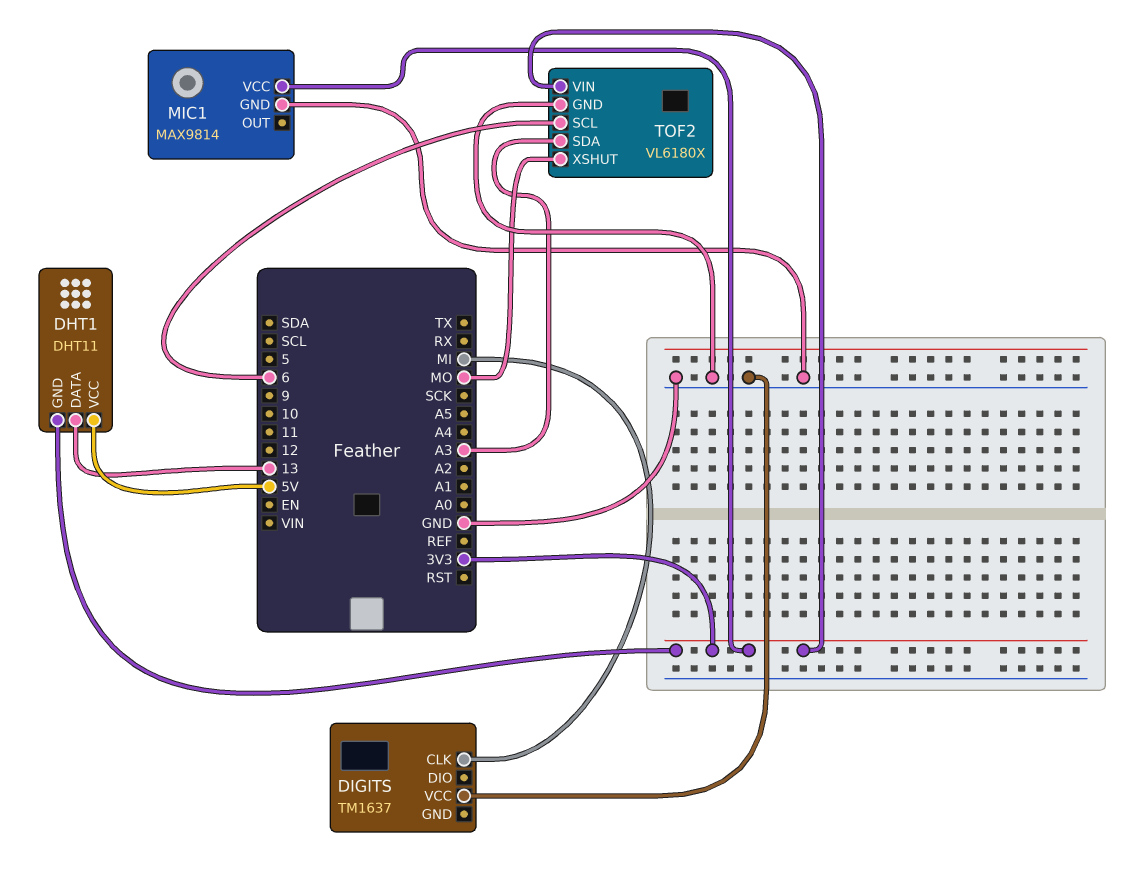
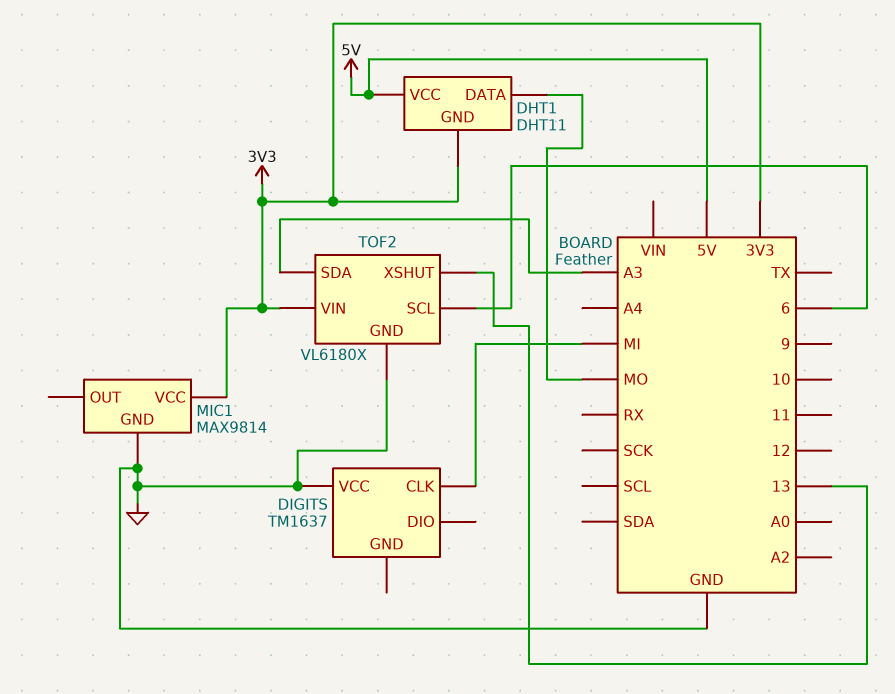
DHT1 pin DATA: 13 -> MO
TOF2 pin XSHUT: MO -> 13

